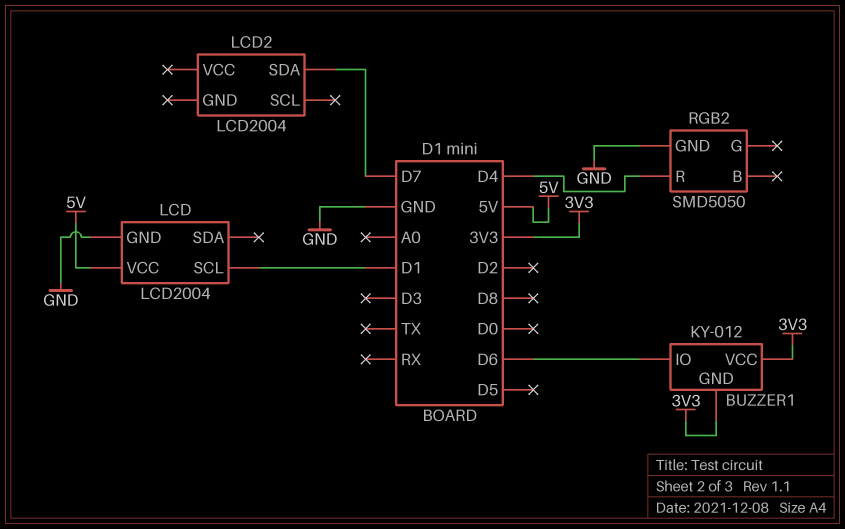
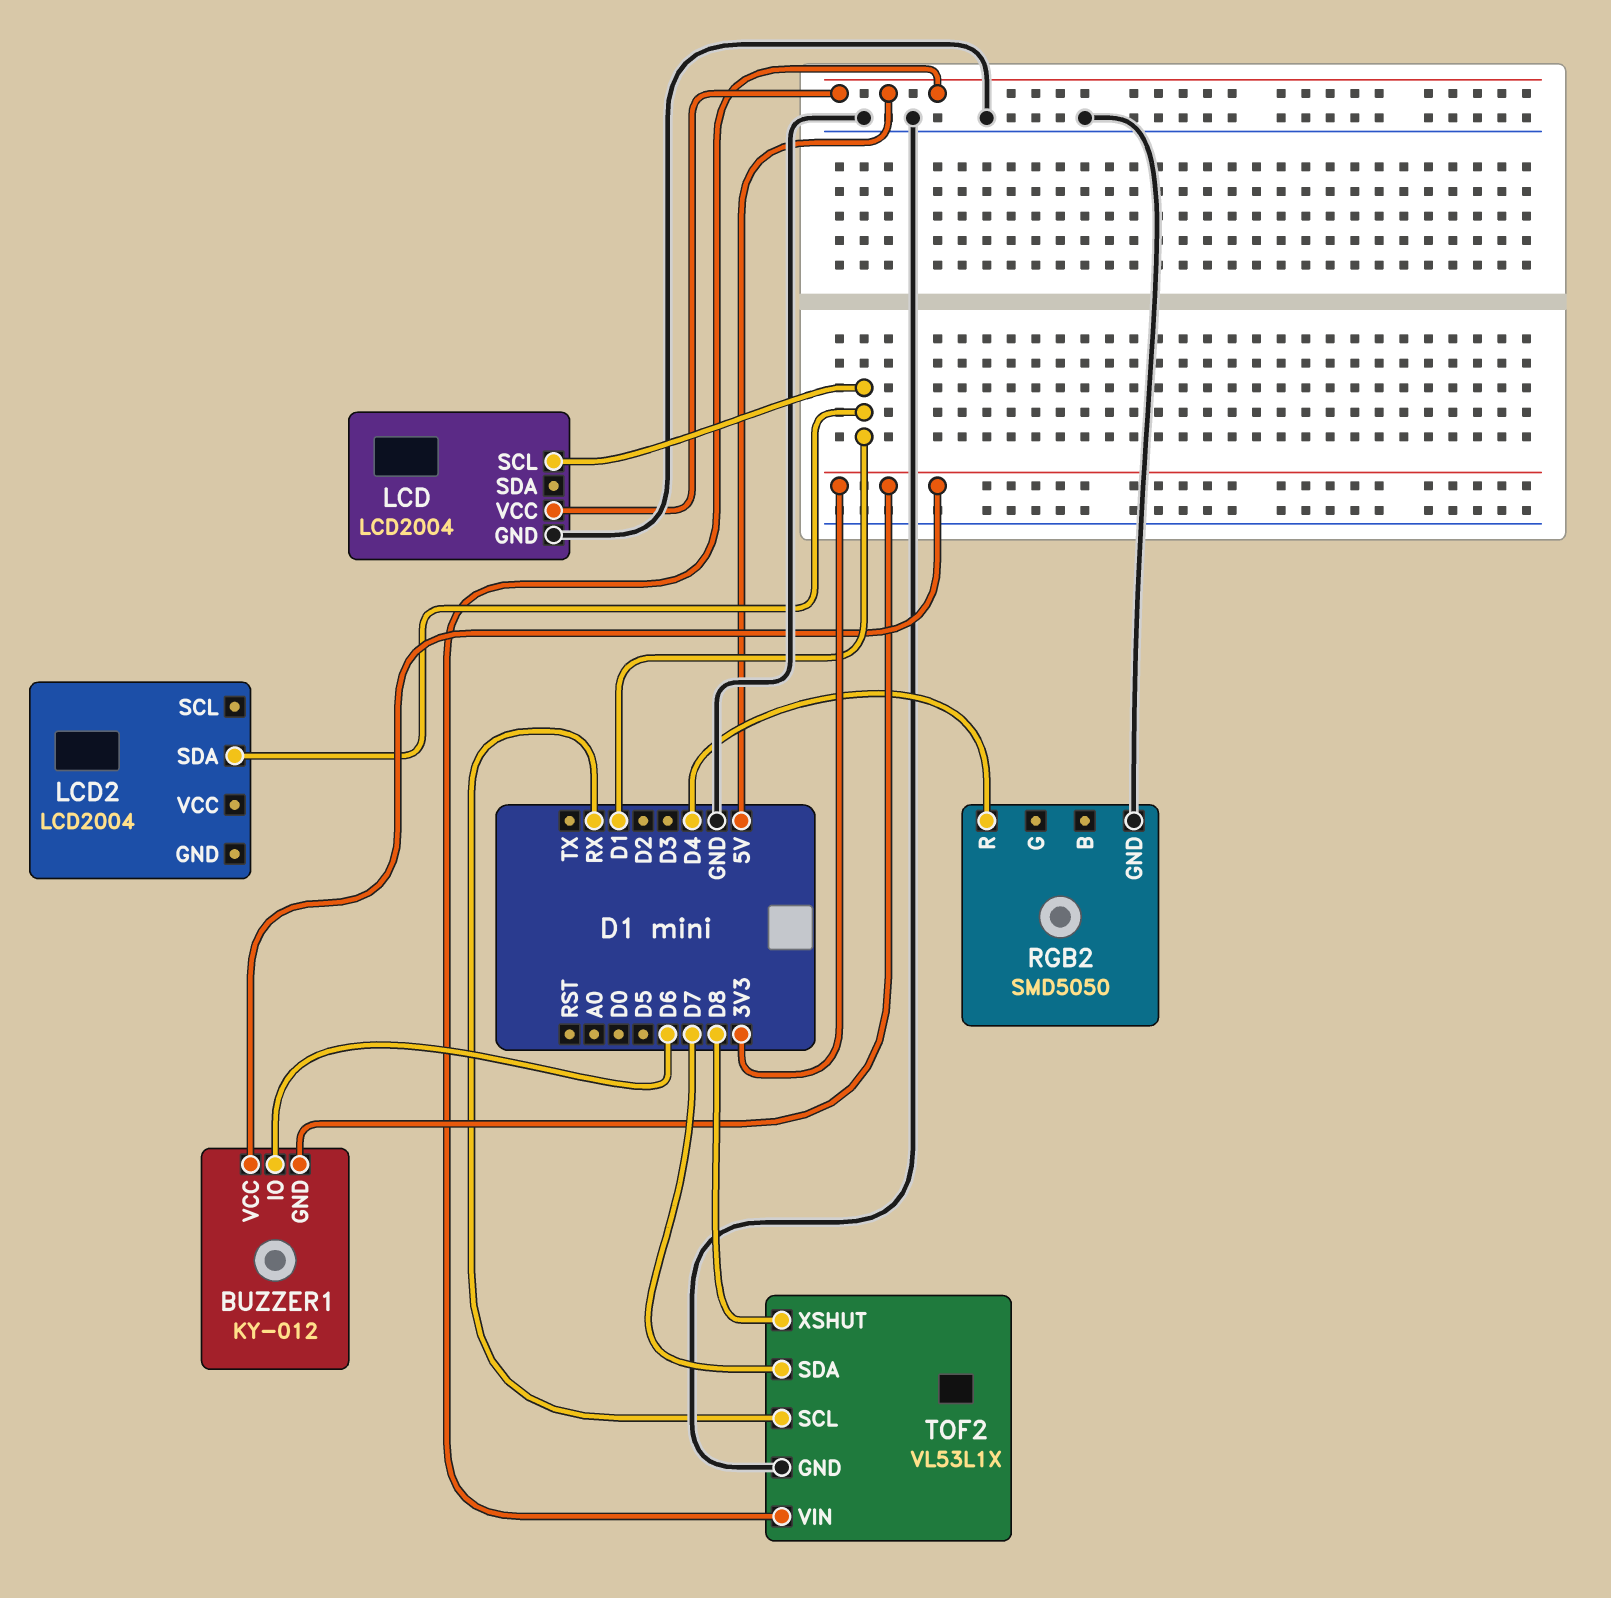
LCD2 pin SDA: D7 -> D1
TOF2: none -> VL53L1X
TOF2 pin GND: none -> GND
TOF2 pin SCL: none -> RX
TOF2 pin SDA: none -> D7
TOF2 pin VIN: none -> 5V
TOF2 pin XSHUT: none -> D8

